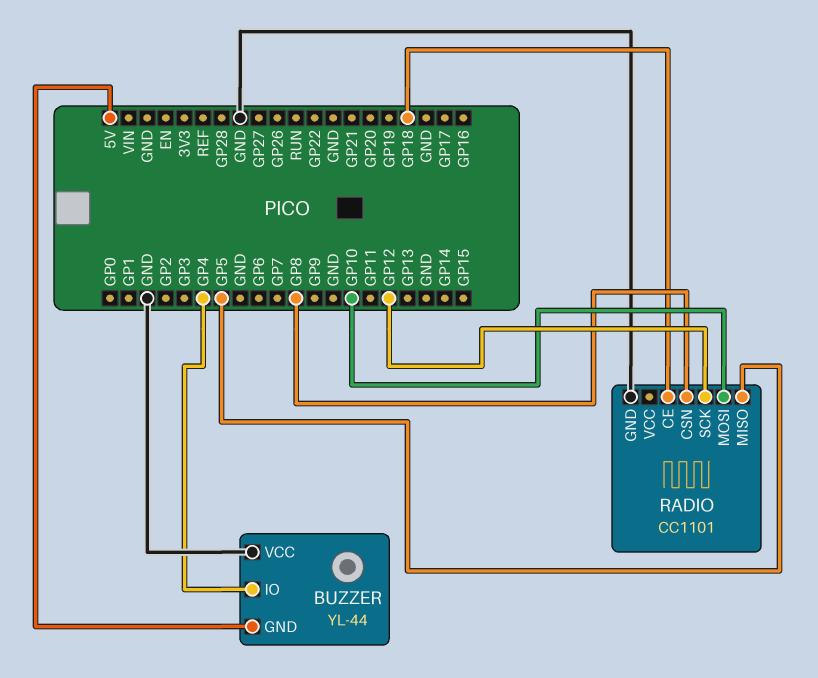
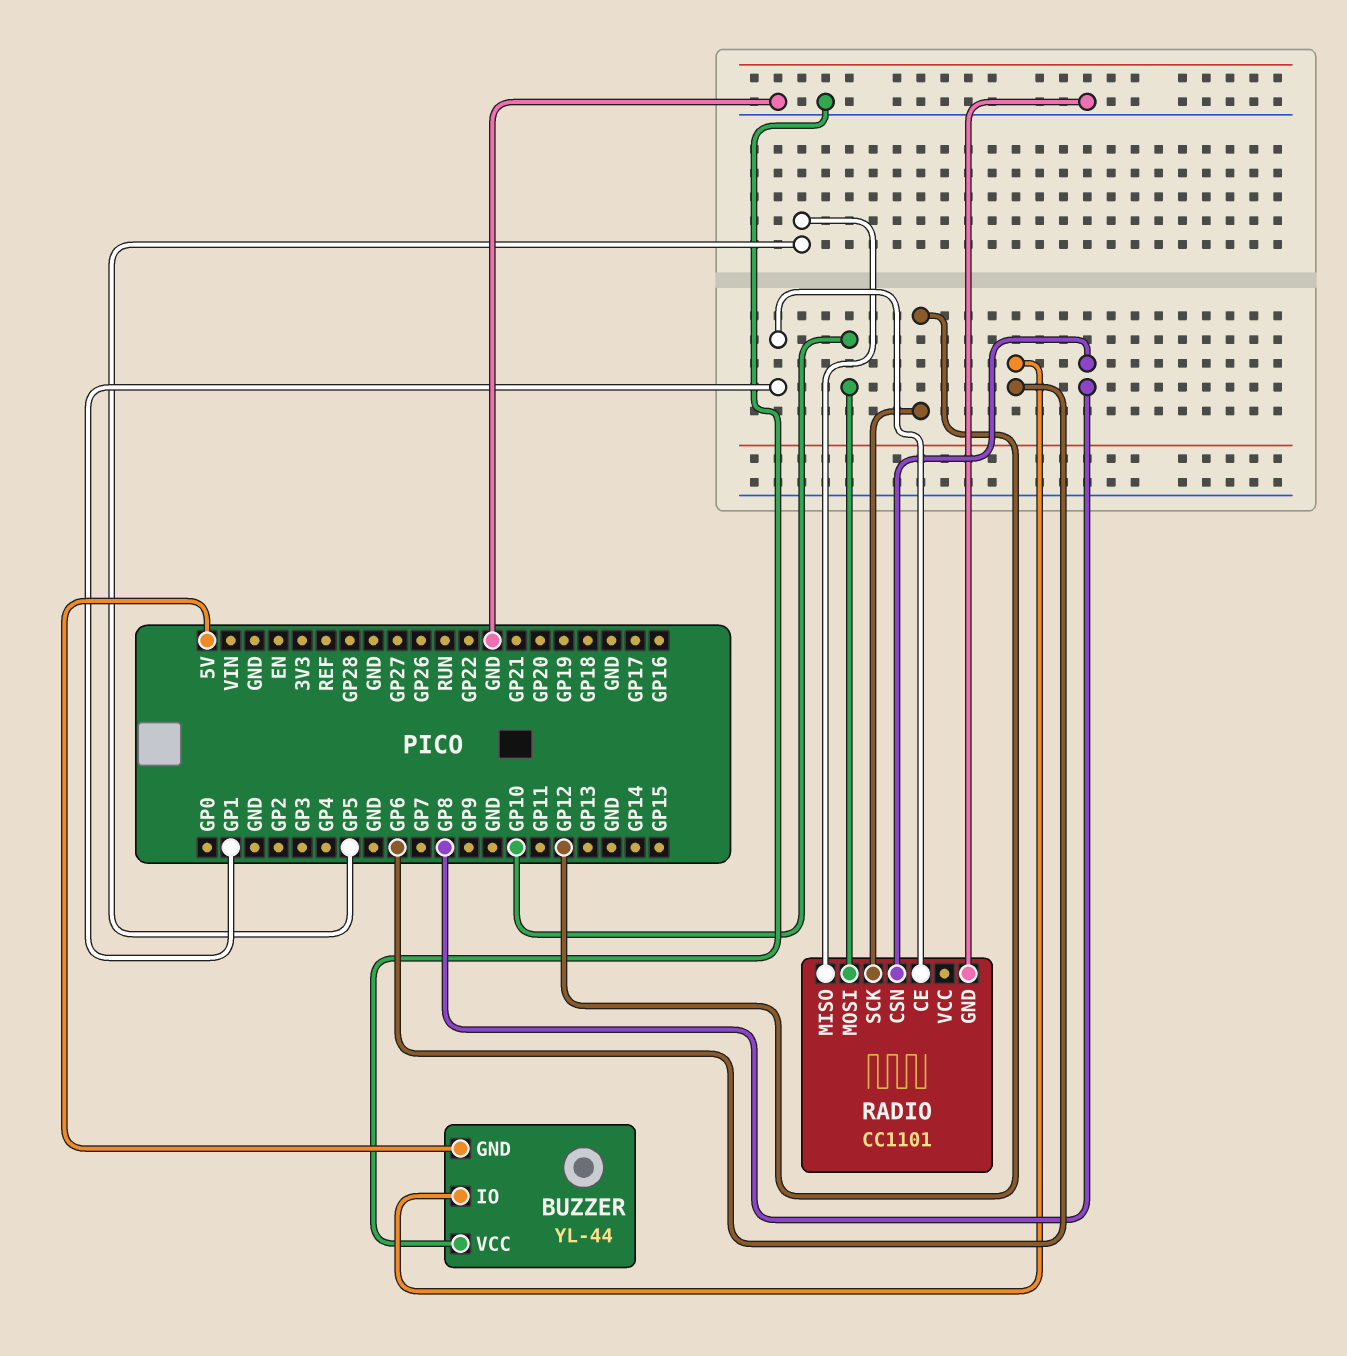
BUZZER pin IO: GP4 -> GP6
RADIO pin CE: GP18 -> GP1

